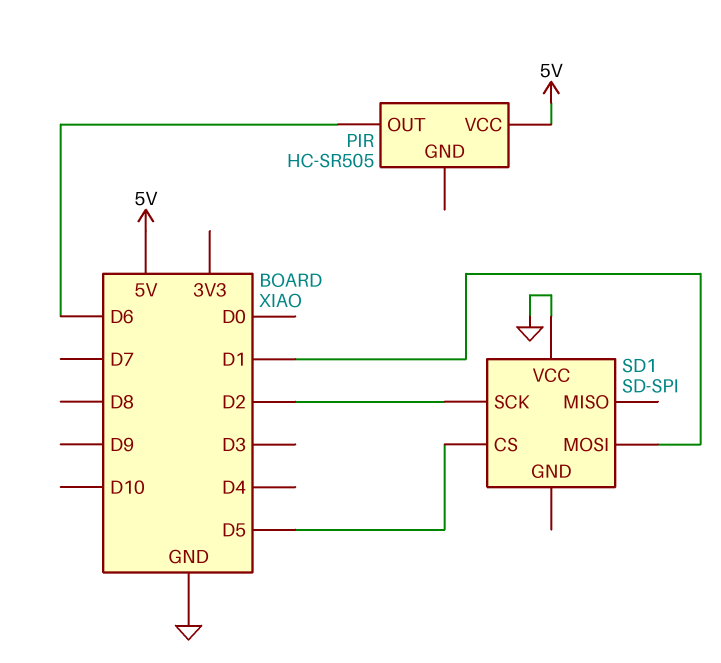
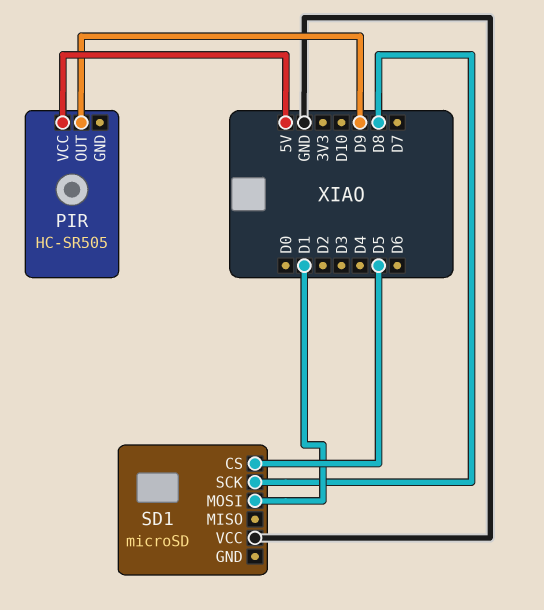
PIR pin OUT: D6 -> D9
SD1: SD-SPI -> microSD
SD1 pin SCK: D2 -> D8

